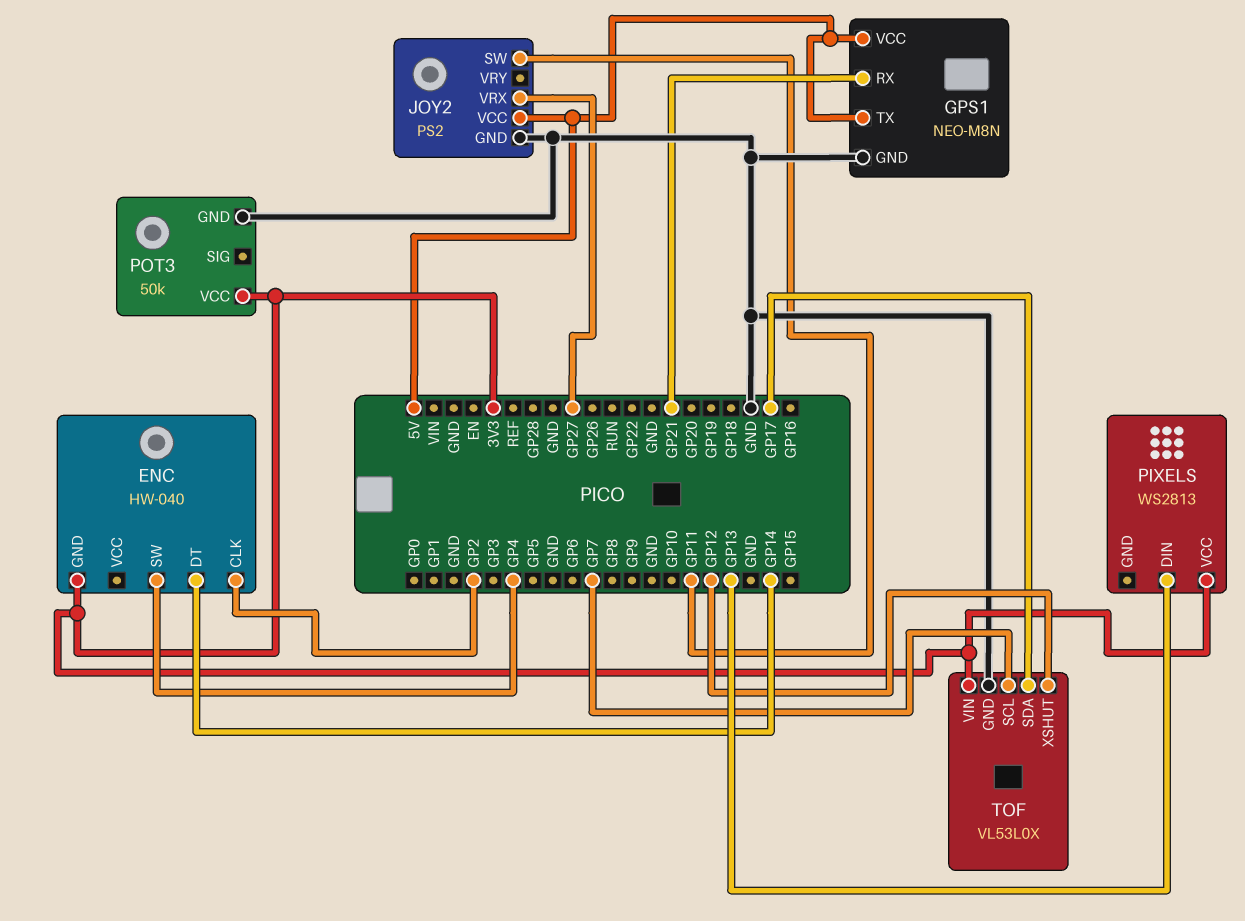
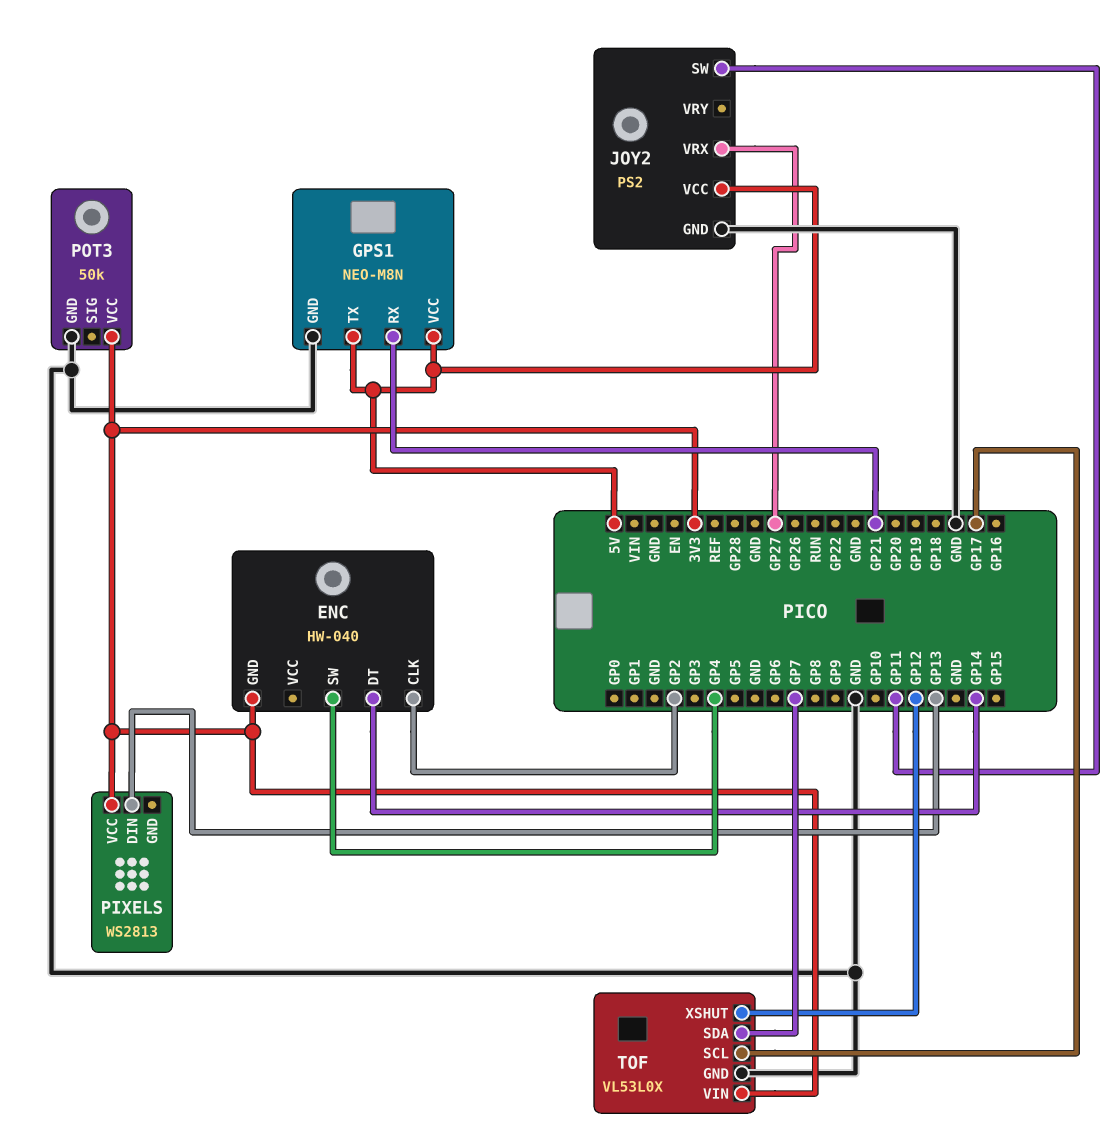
TOF pin SCL: GP7 -> GP17
TOF pin SDA: GP17 -> GP7

